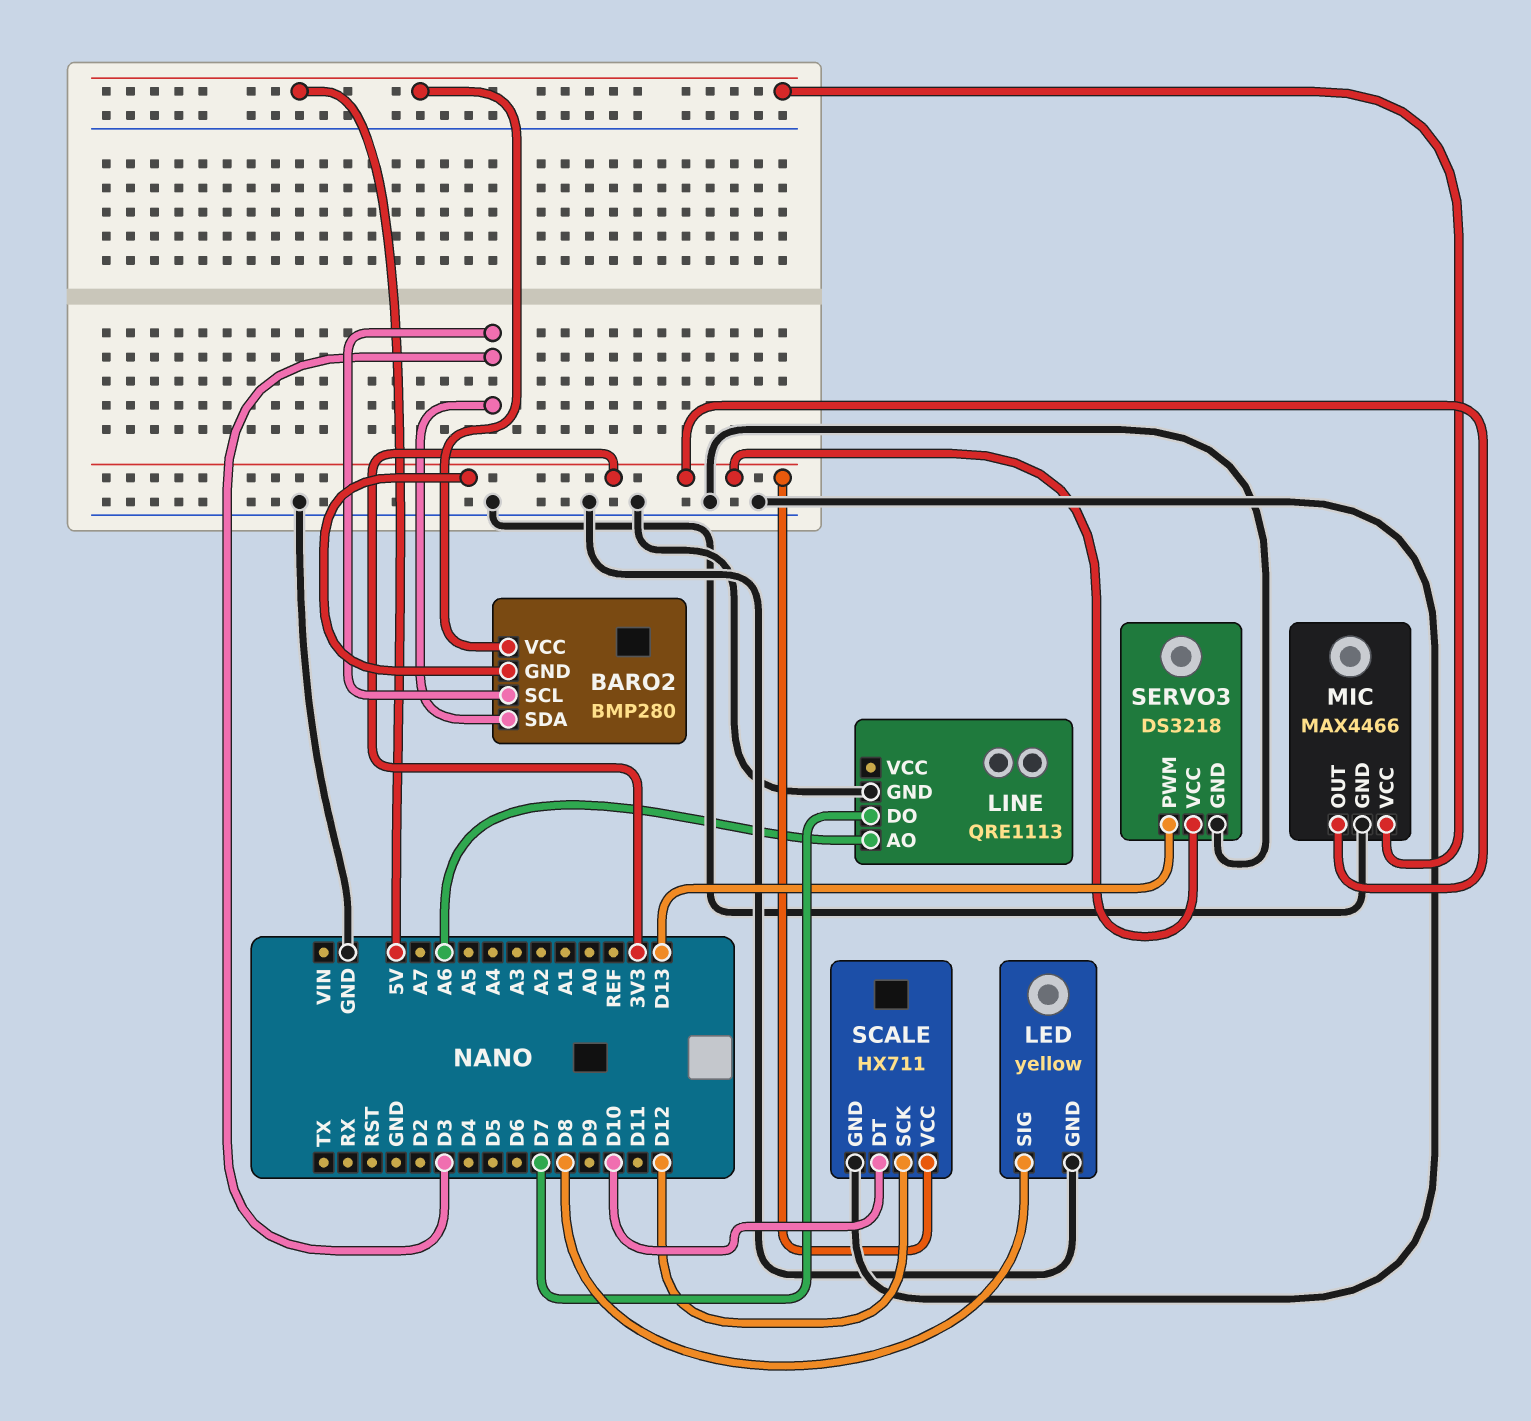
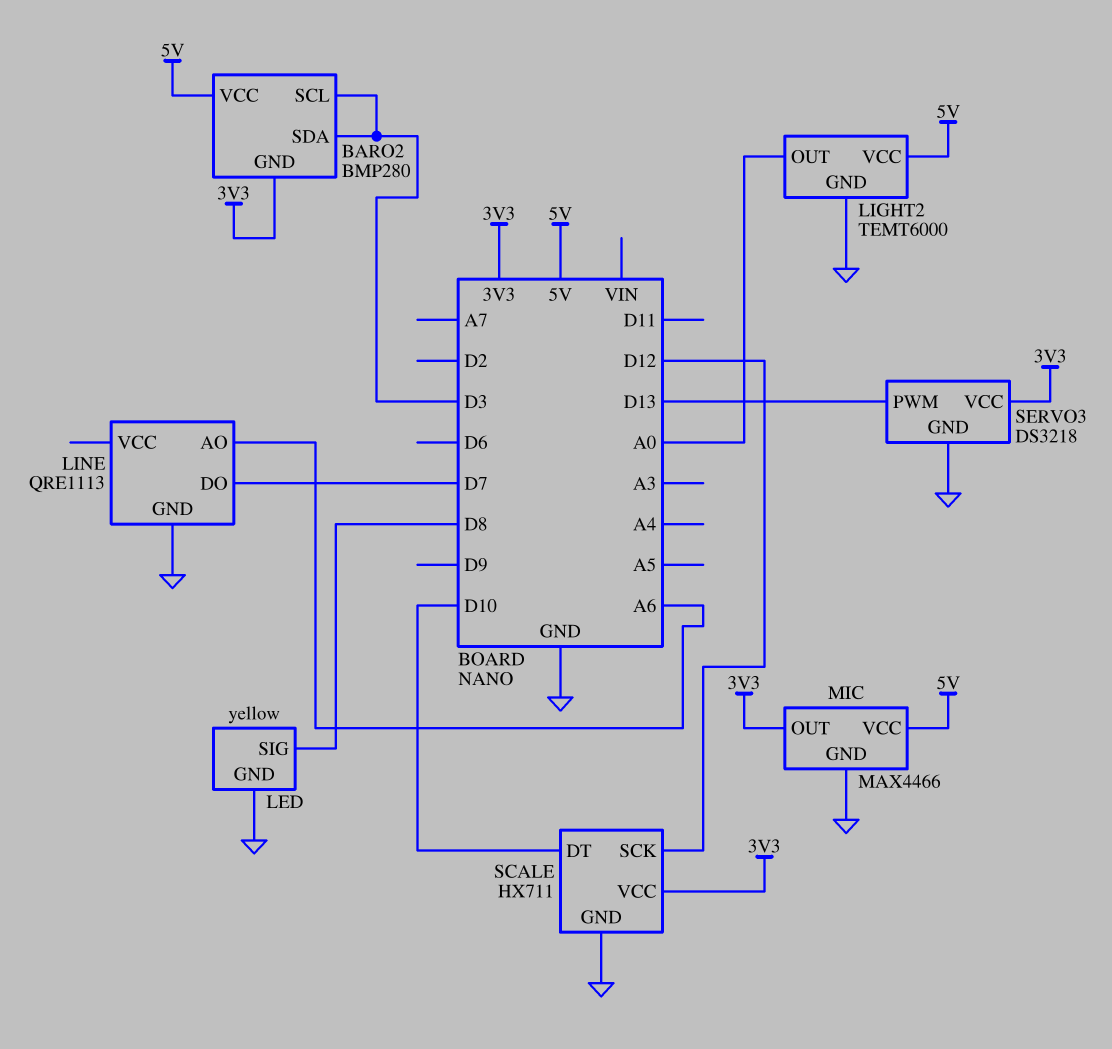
LIGHT2: none -> TEMT6000
LIGHT2 pin GND: none -> GND
LIGHT2 pin OUT: none -> A0
LIGHT2 pin VCC: none -> 5V

